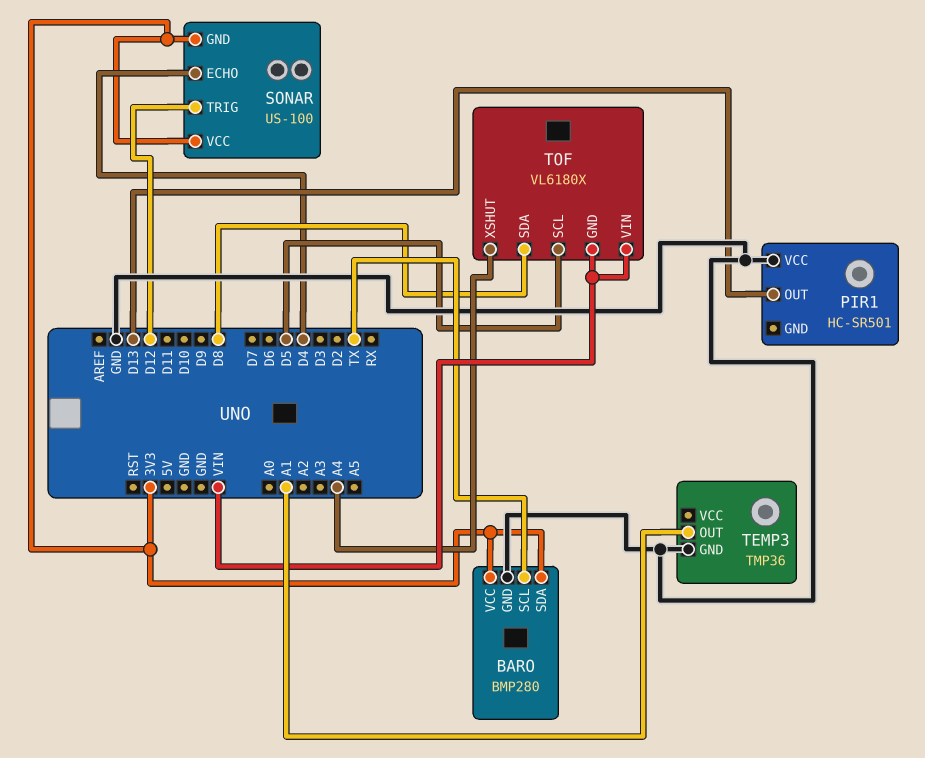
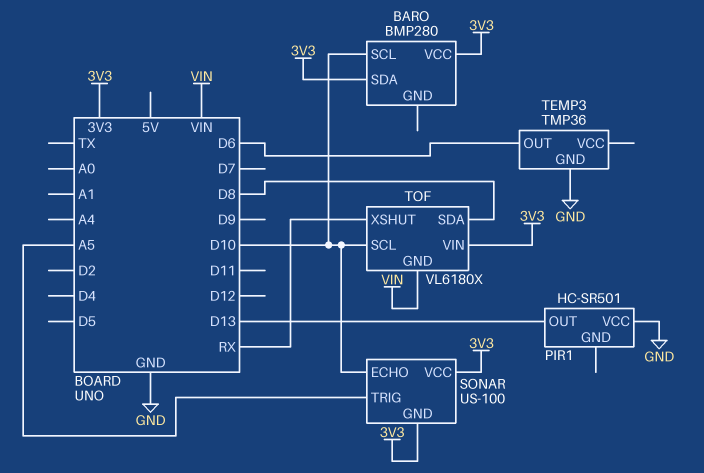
BARO pin GND: GND -> none
BARO pin SCL: TX -> D10
SONAR pin ECHO: D4 -> D10
SONAR pin TRIG: D12 -> A5
TEMP3 pin OUT: A1 -> D6
TOF pin SCL: D5 -> D10
TOF pin VIN: VIN -> 3V3
TOF pin XSHUT: A4 -> RX

